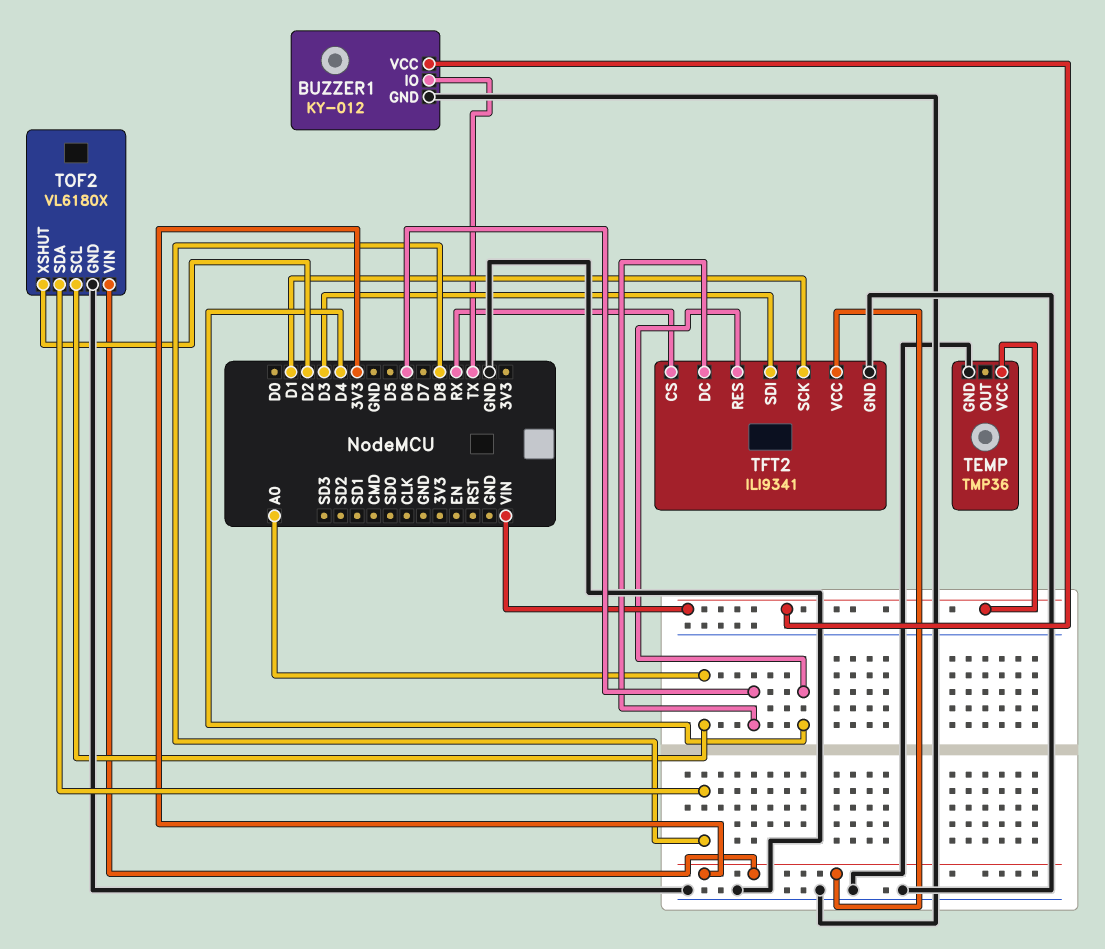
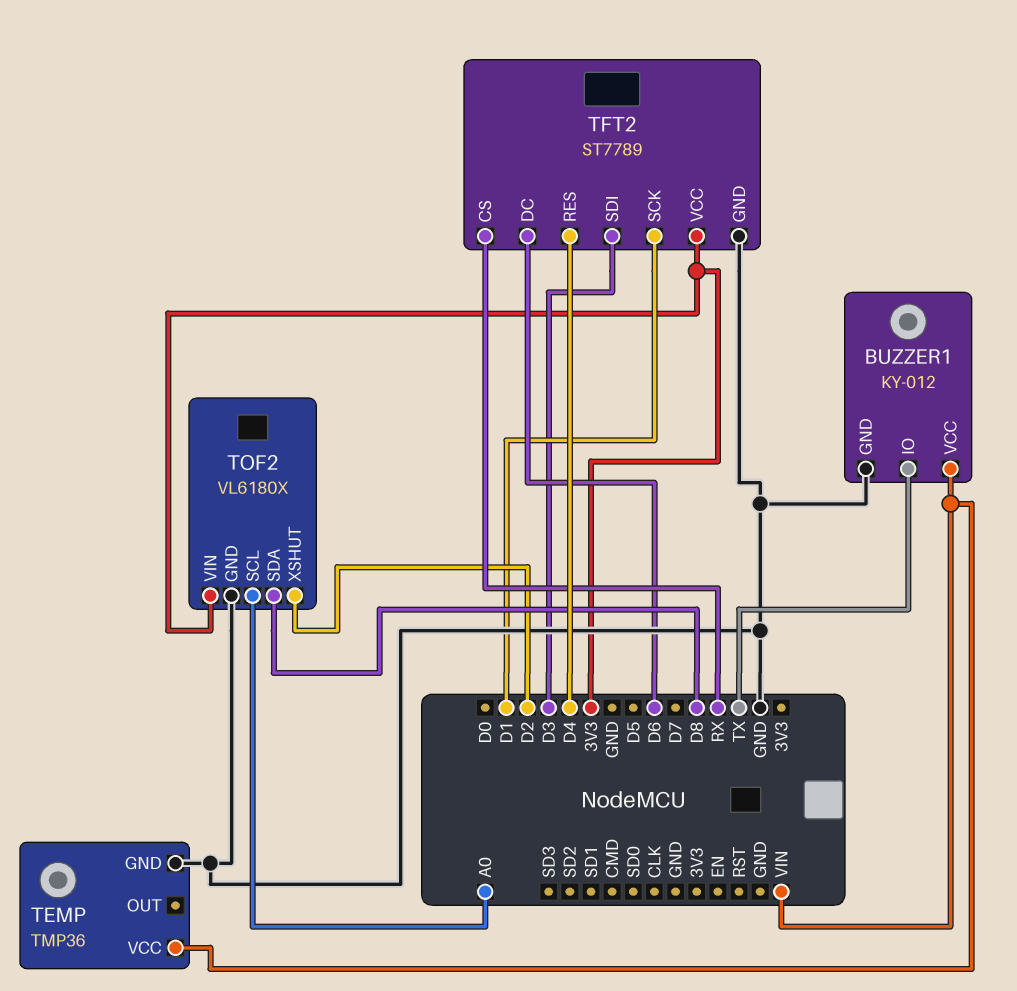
TFT2: ILI9341 -> ST7789

